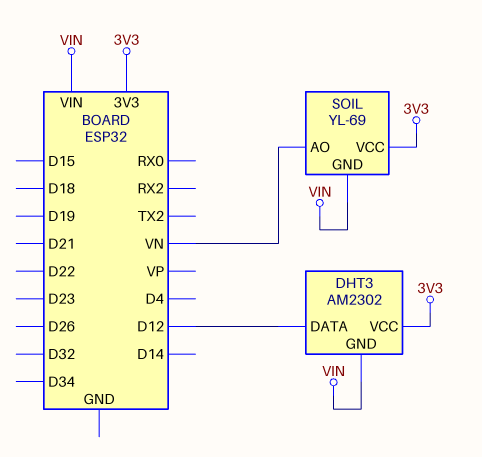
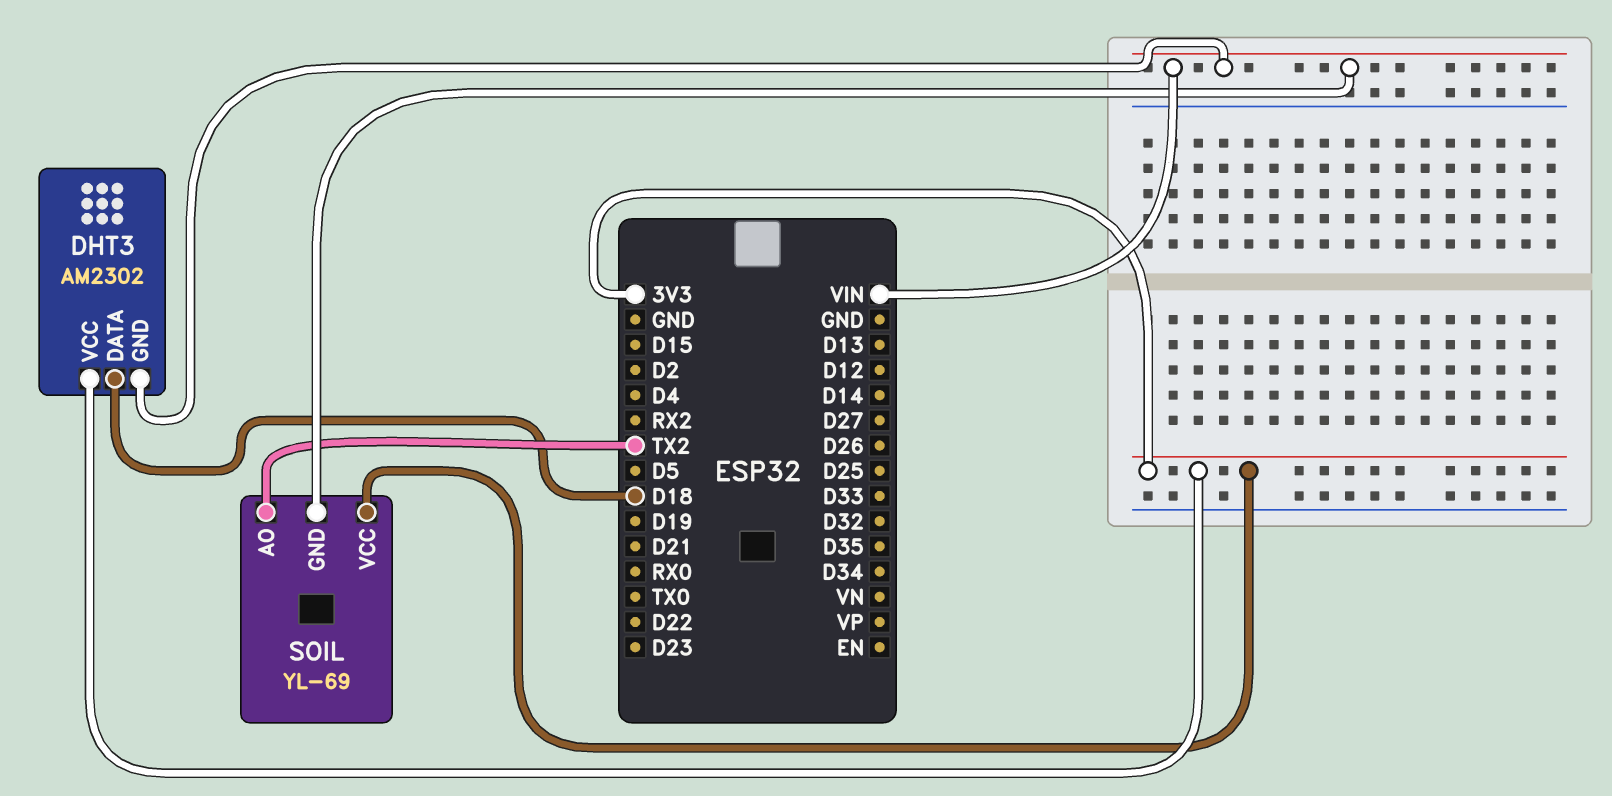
DHT3 pin DATA: D12 -> D18
SOIL pin AO: VN -> TX2

